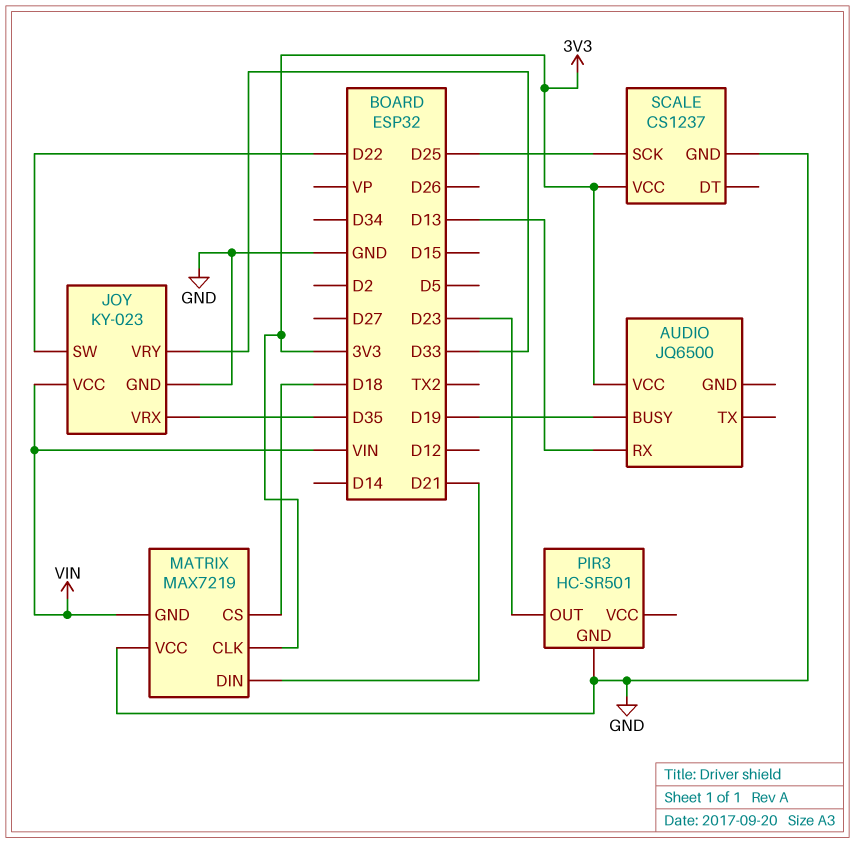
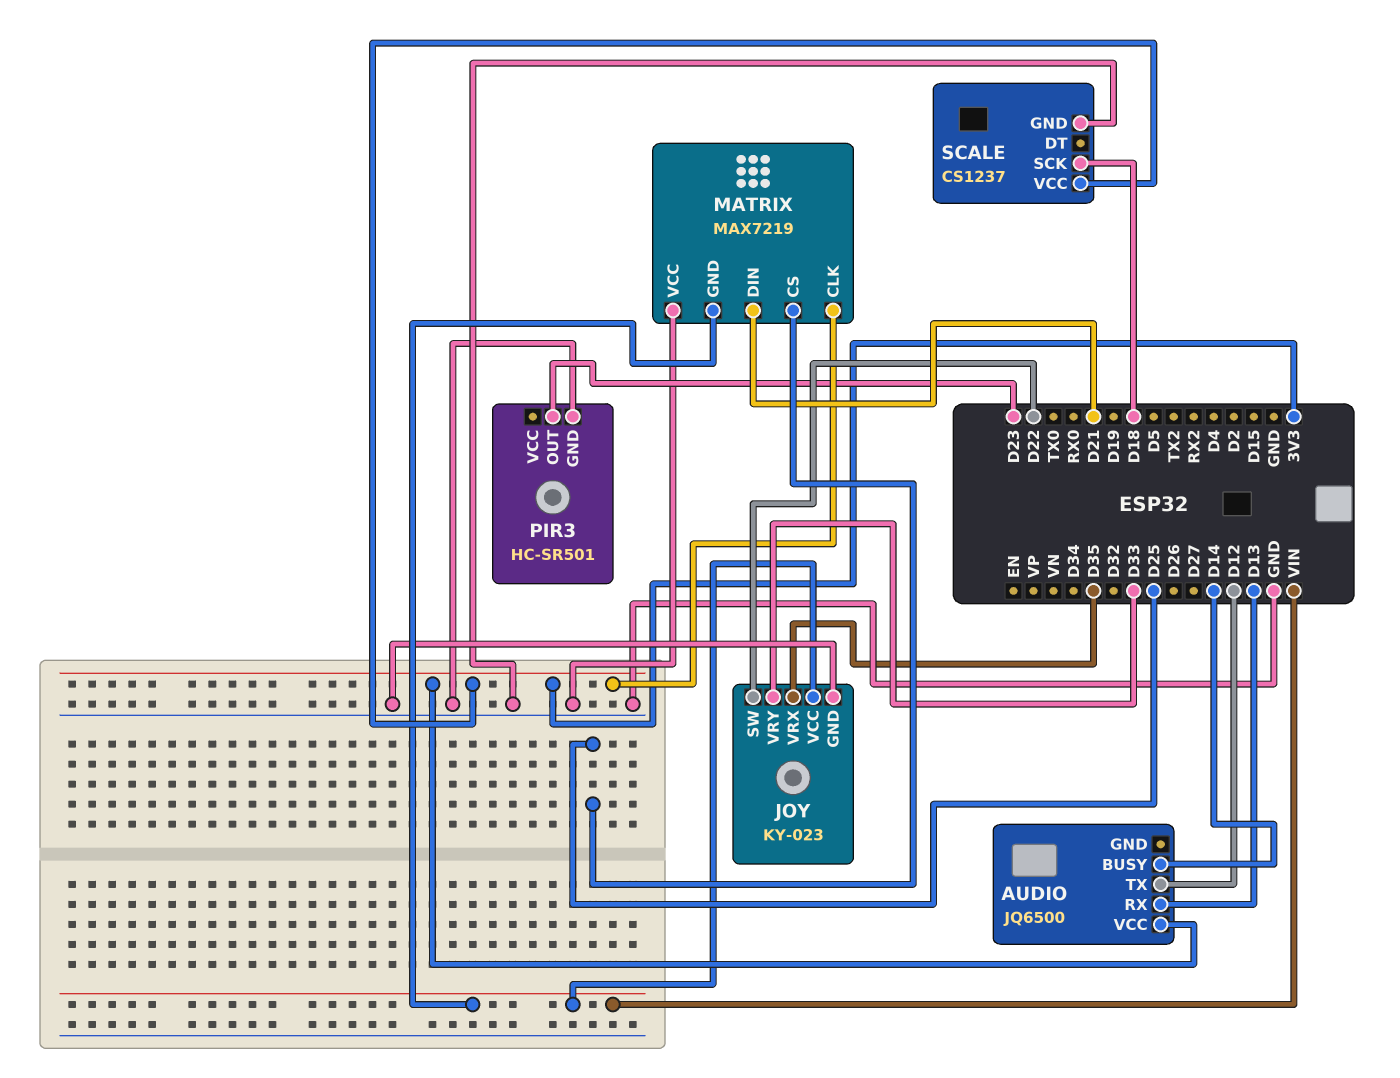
AUDIO pin BUSY: D19 -> D14
AUDIO pin TX: none -> D12
MATRIX pin CS: D18 -> D25
SCALE pin SCK: D25 -> D18

